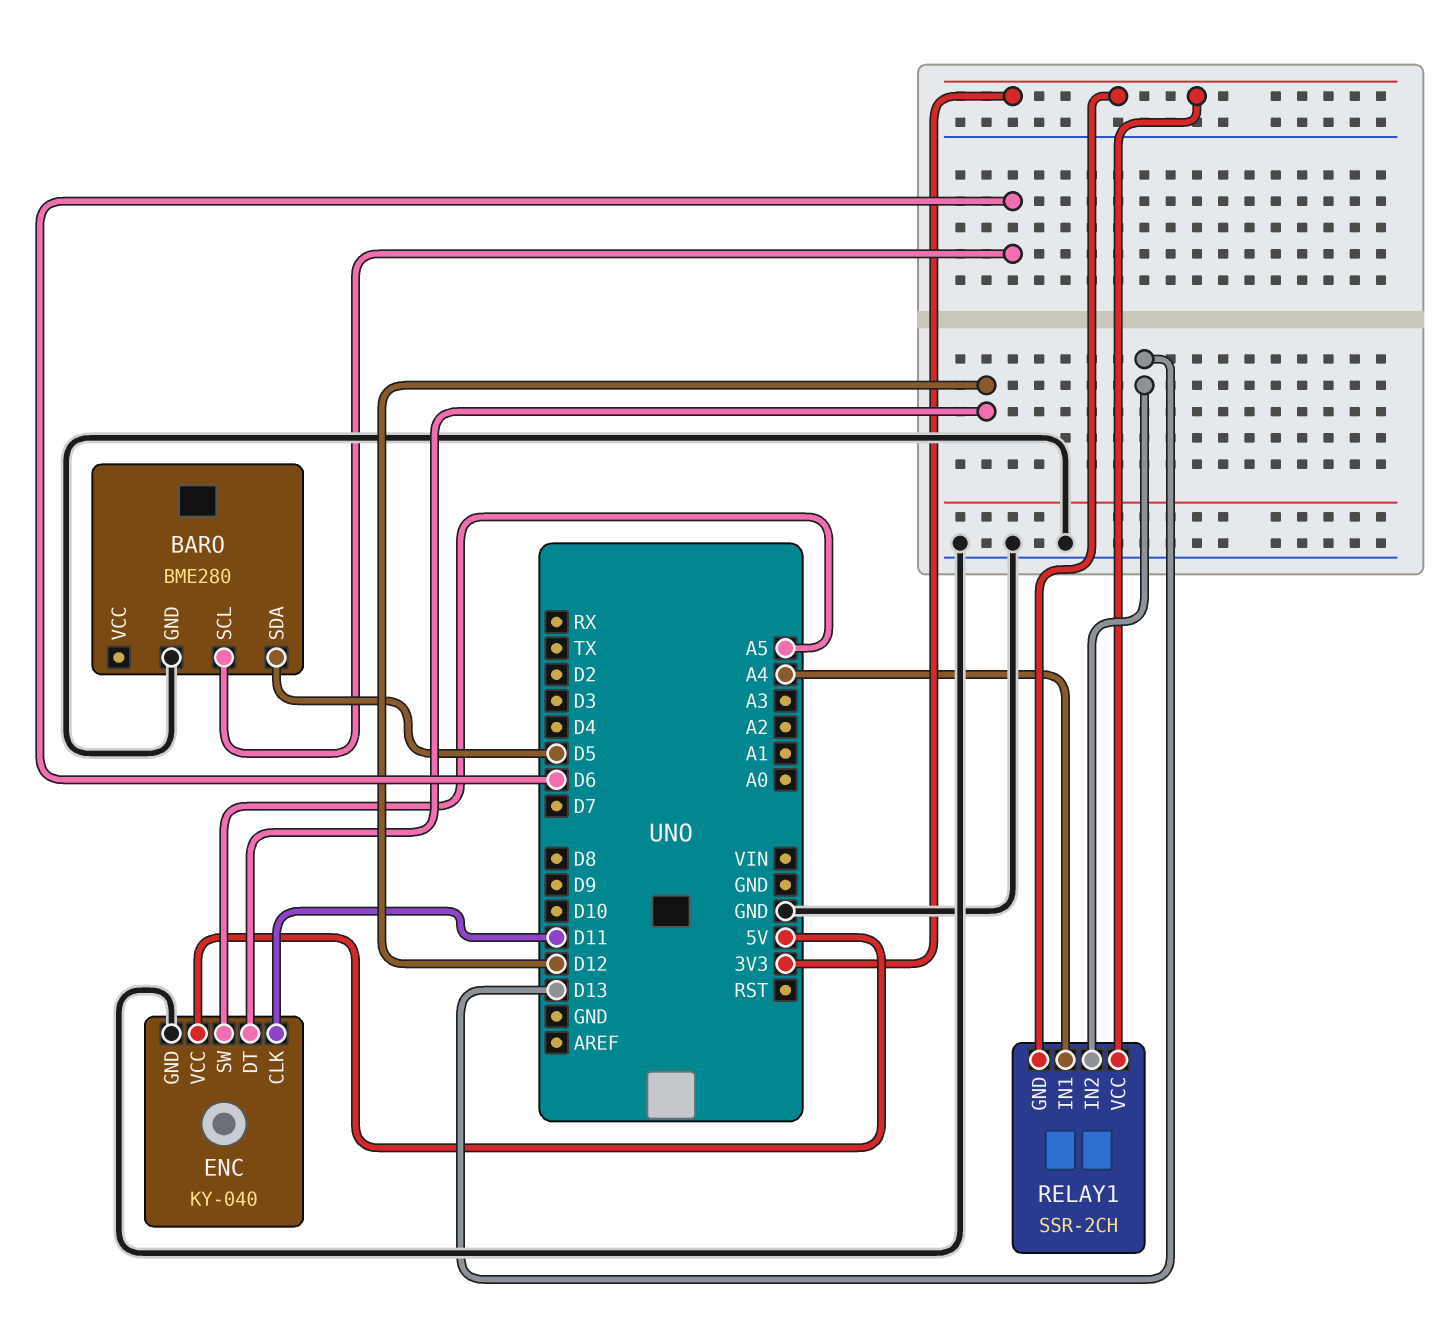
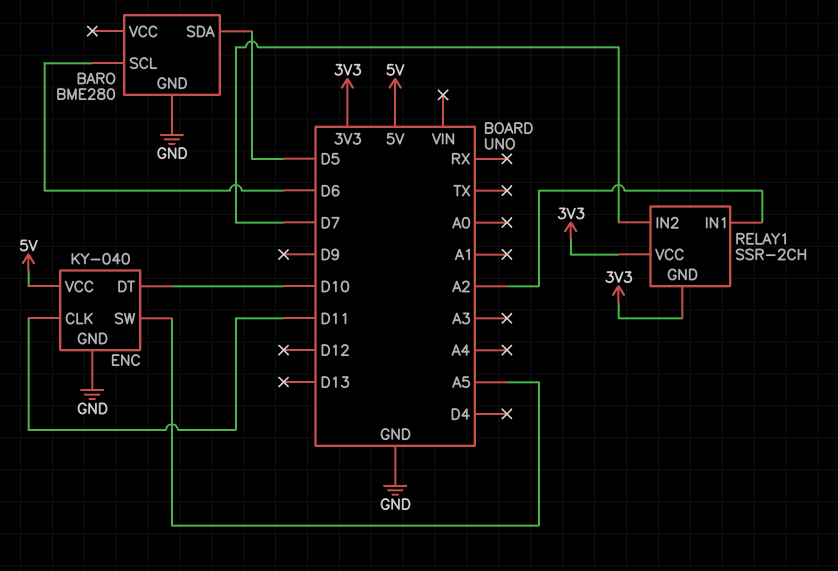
ENC pin DT: D12 -> D10
RELAY1 pin IN1: A4 -> A2
RELAY1 pin IN2: D13 -> D7

